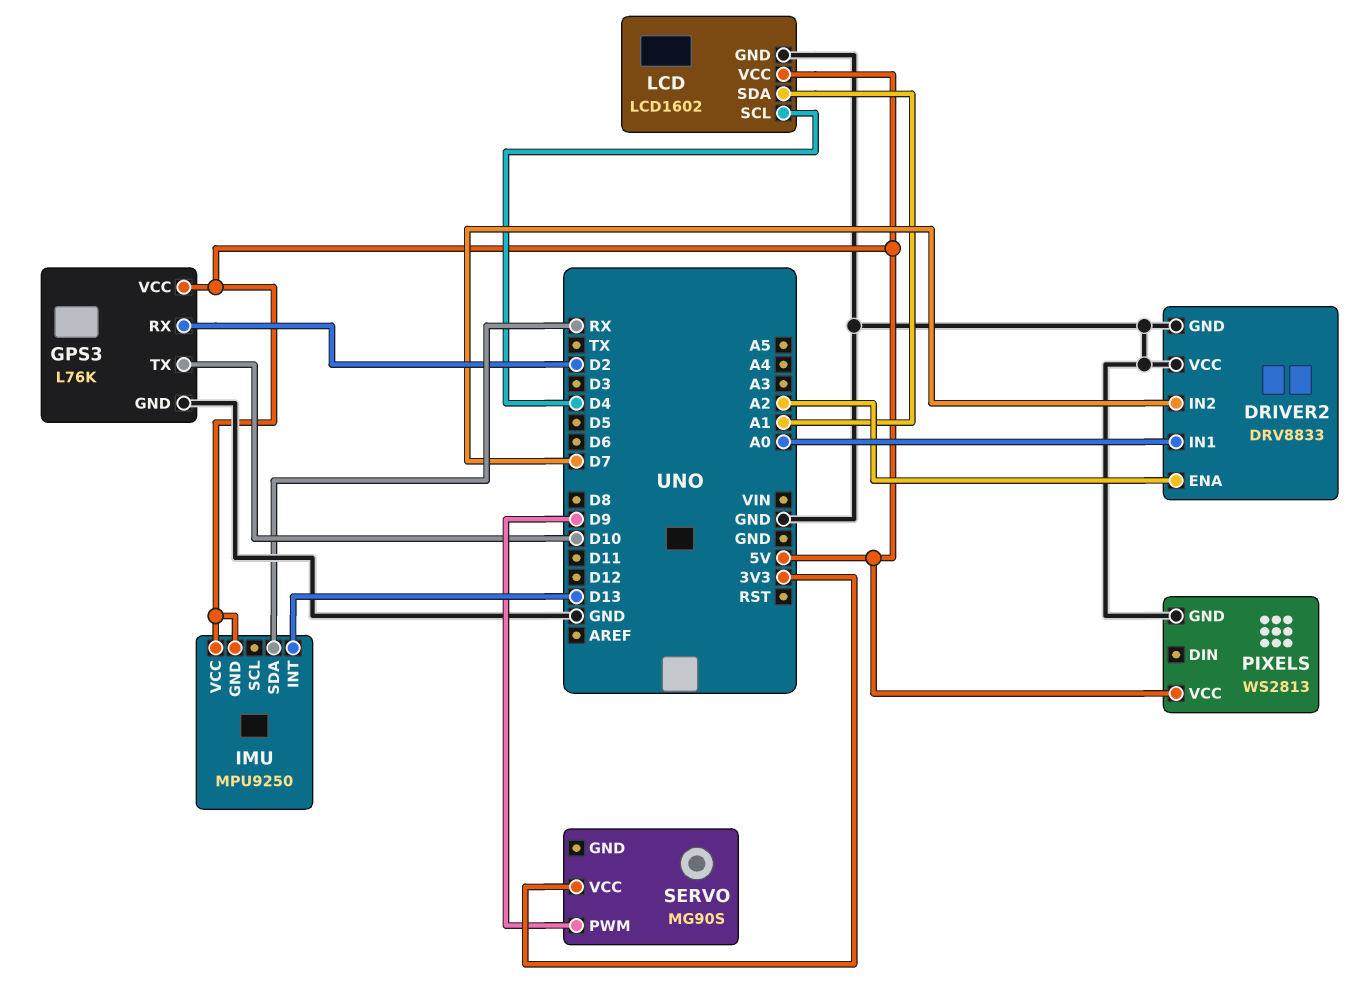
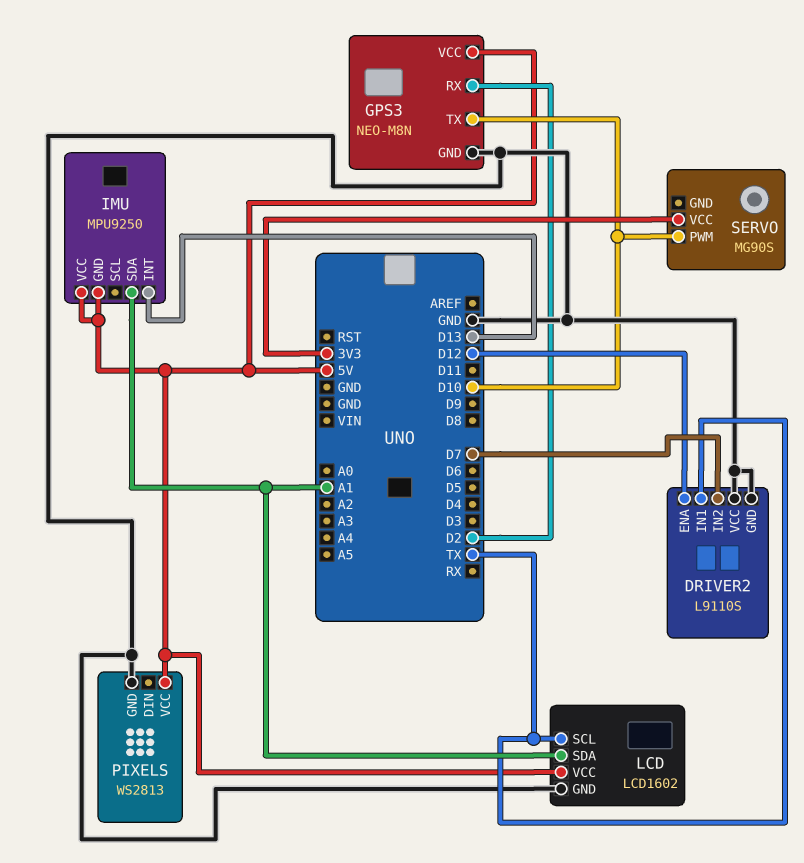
DRIVER2: DRV8833 -> L9110S
DRIVER2 pin ENA: A2 -> D12
DRIVER2 pin IN1: A0 -> TX
GPS3: L76K -> NEO-M8N
IMU pin SDA: RX -> A1
LCD pin SCL: D4 -> TX
SERVO pin PWM: D9 -> D10

